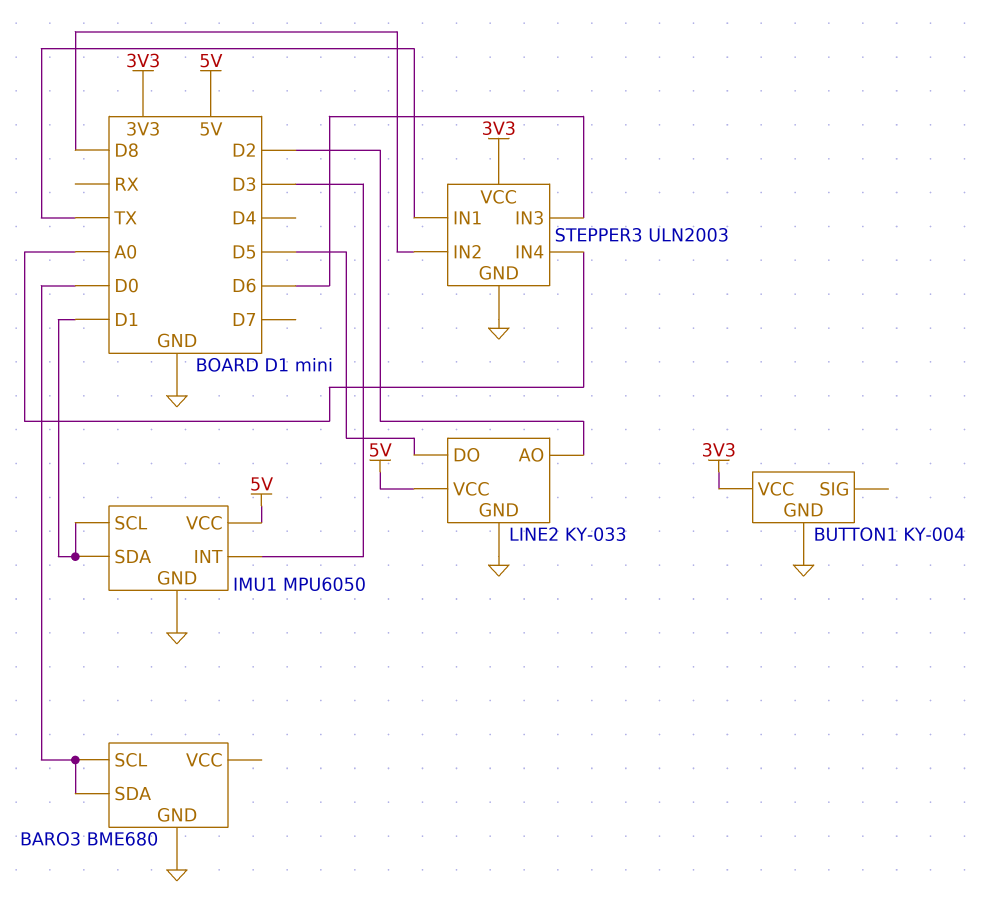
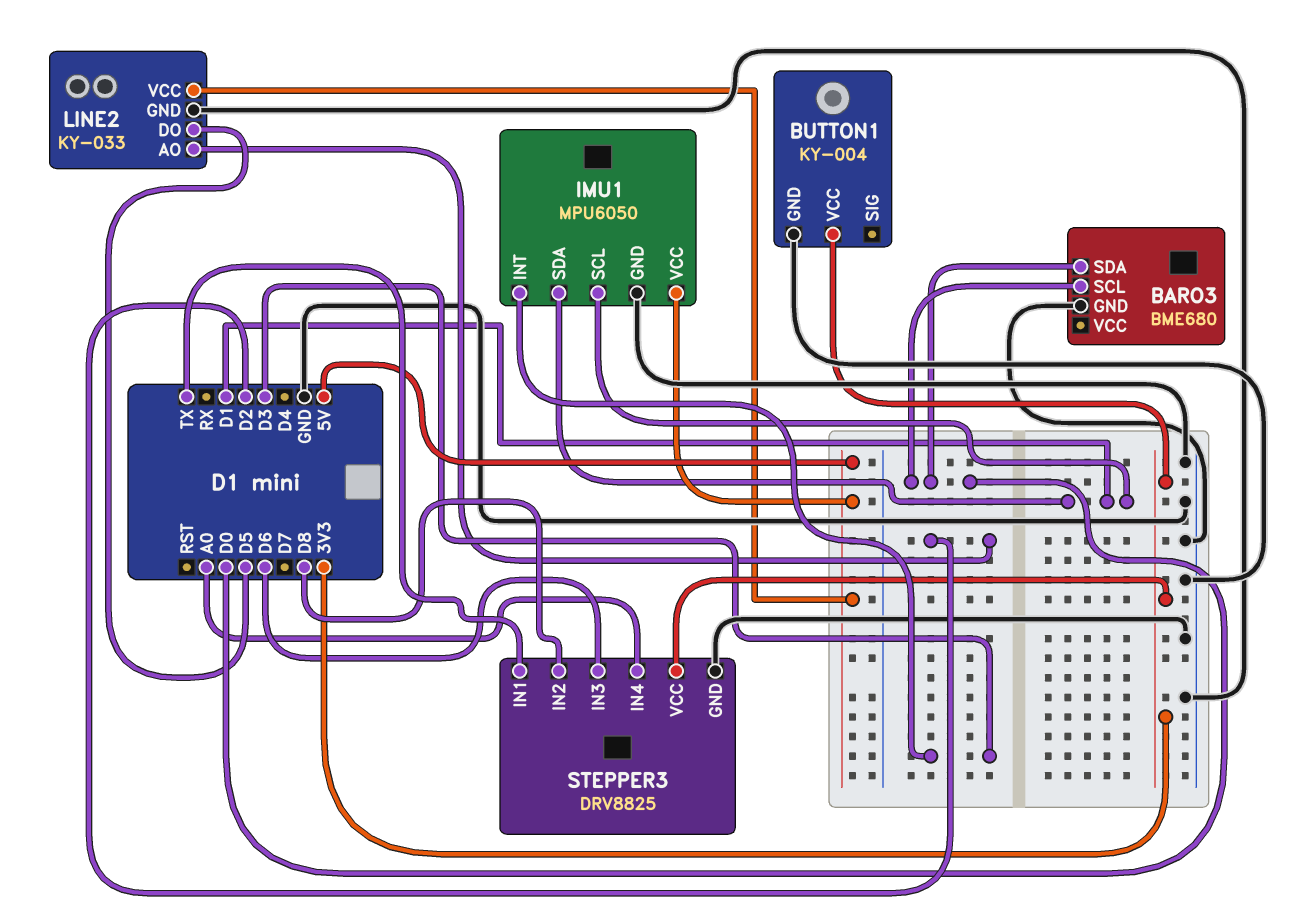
STEPPER3: ULN2003 -> DRV8825

